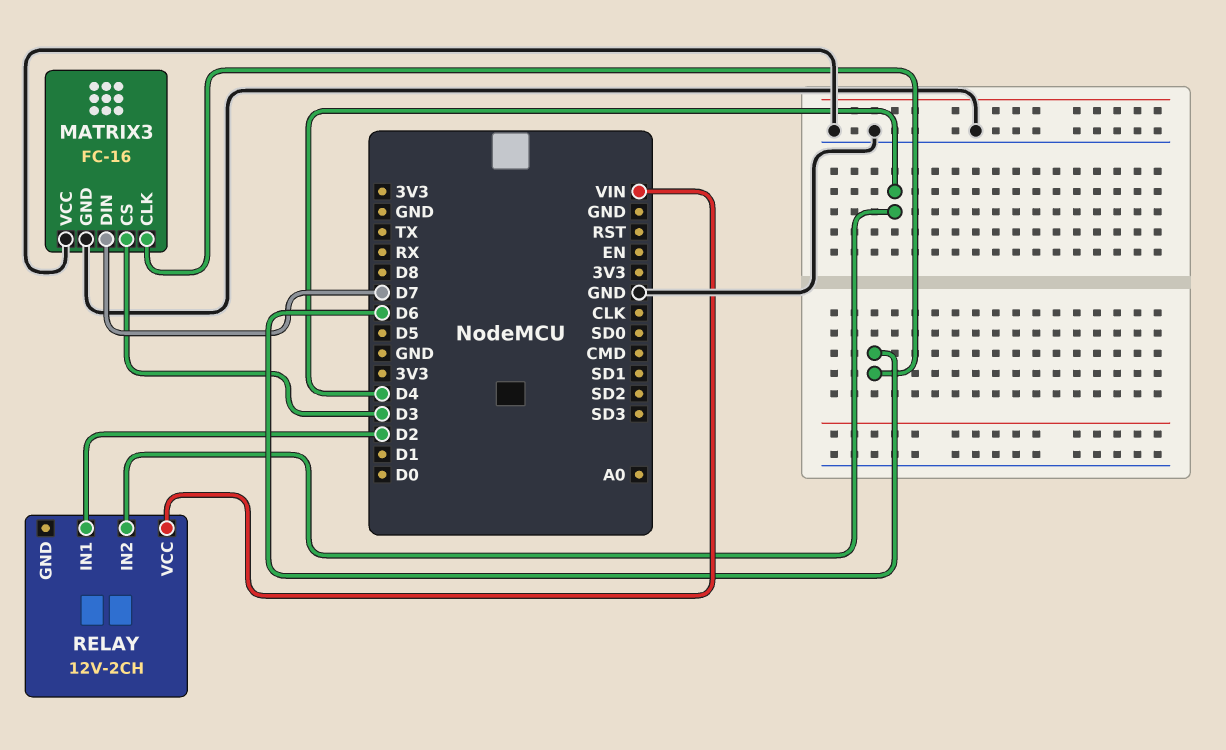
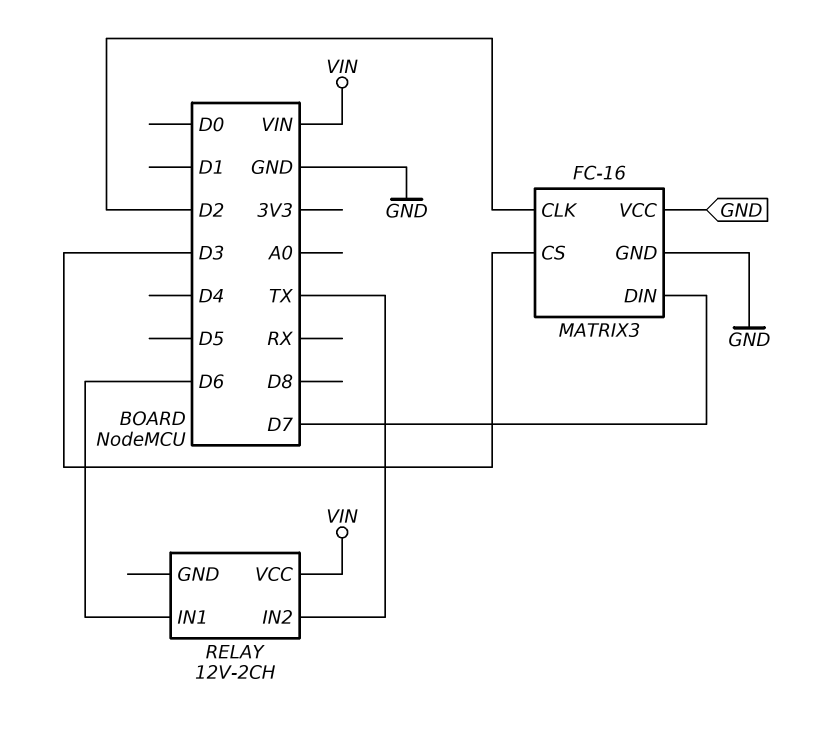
MATRIX3 pin CLK: D6 -> D2
RELAY pin IN1: D2 -> D6
RELAY pin IN2: D4 -> TX

